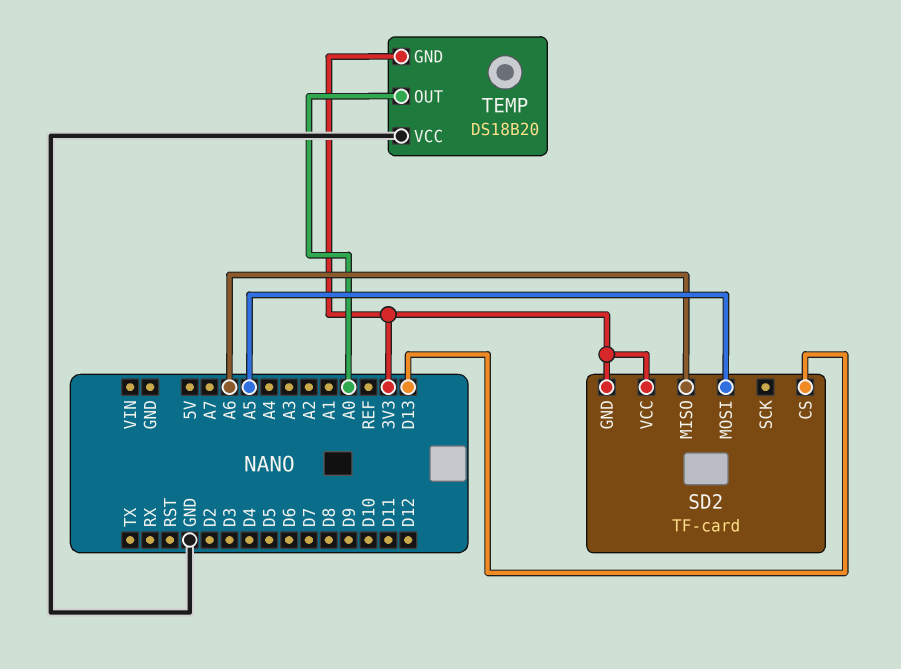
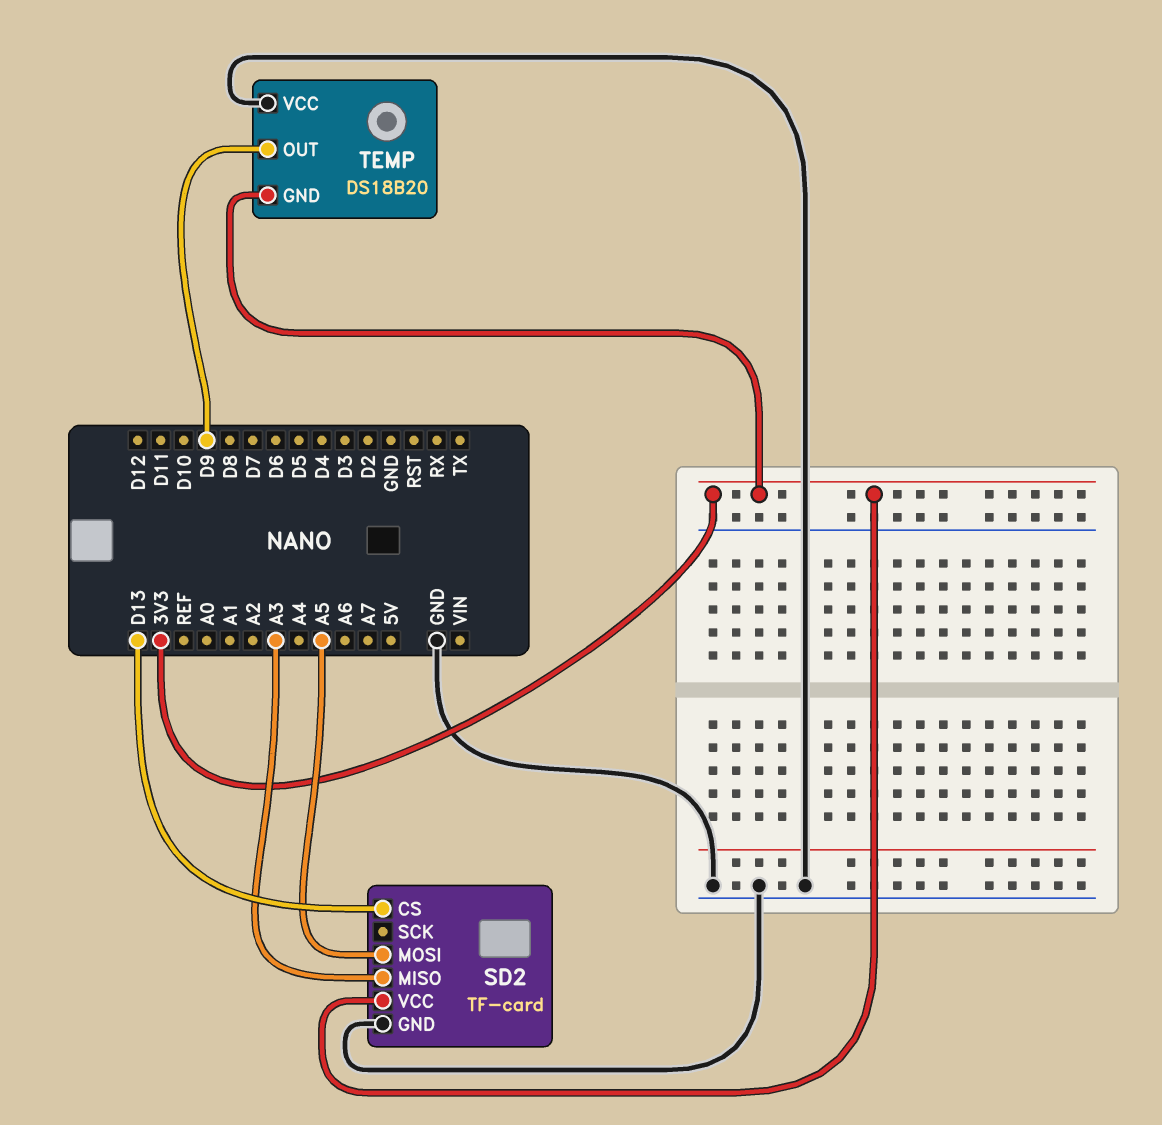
SD2 pin GND: 3V3 -> GND
SD2 pin MISO: A6 -> A3
TEMP pin OUT: A0 -> D9

